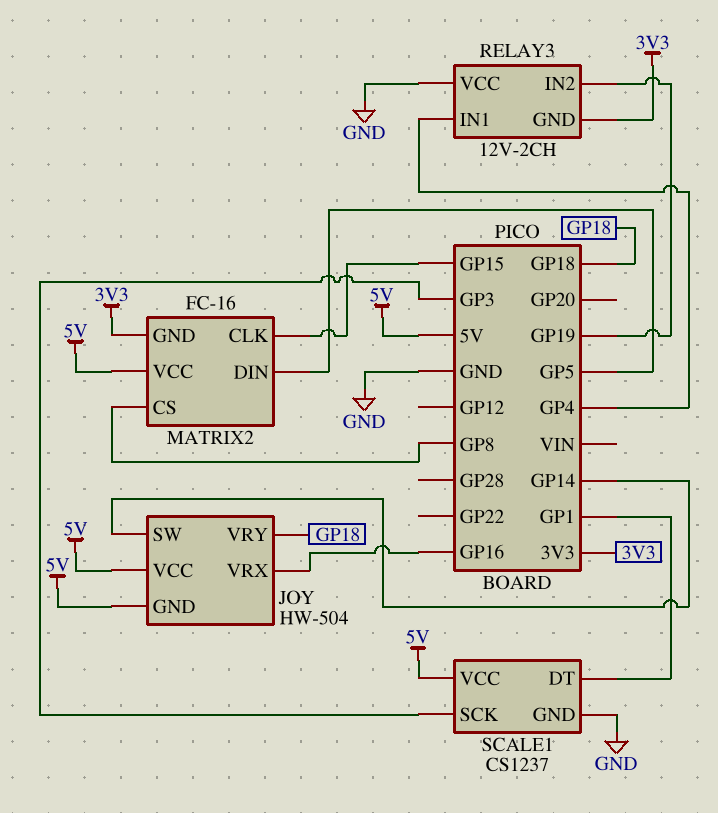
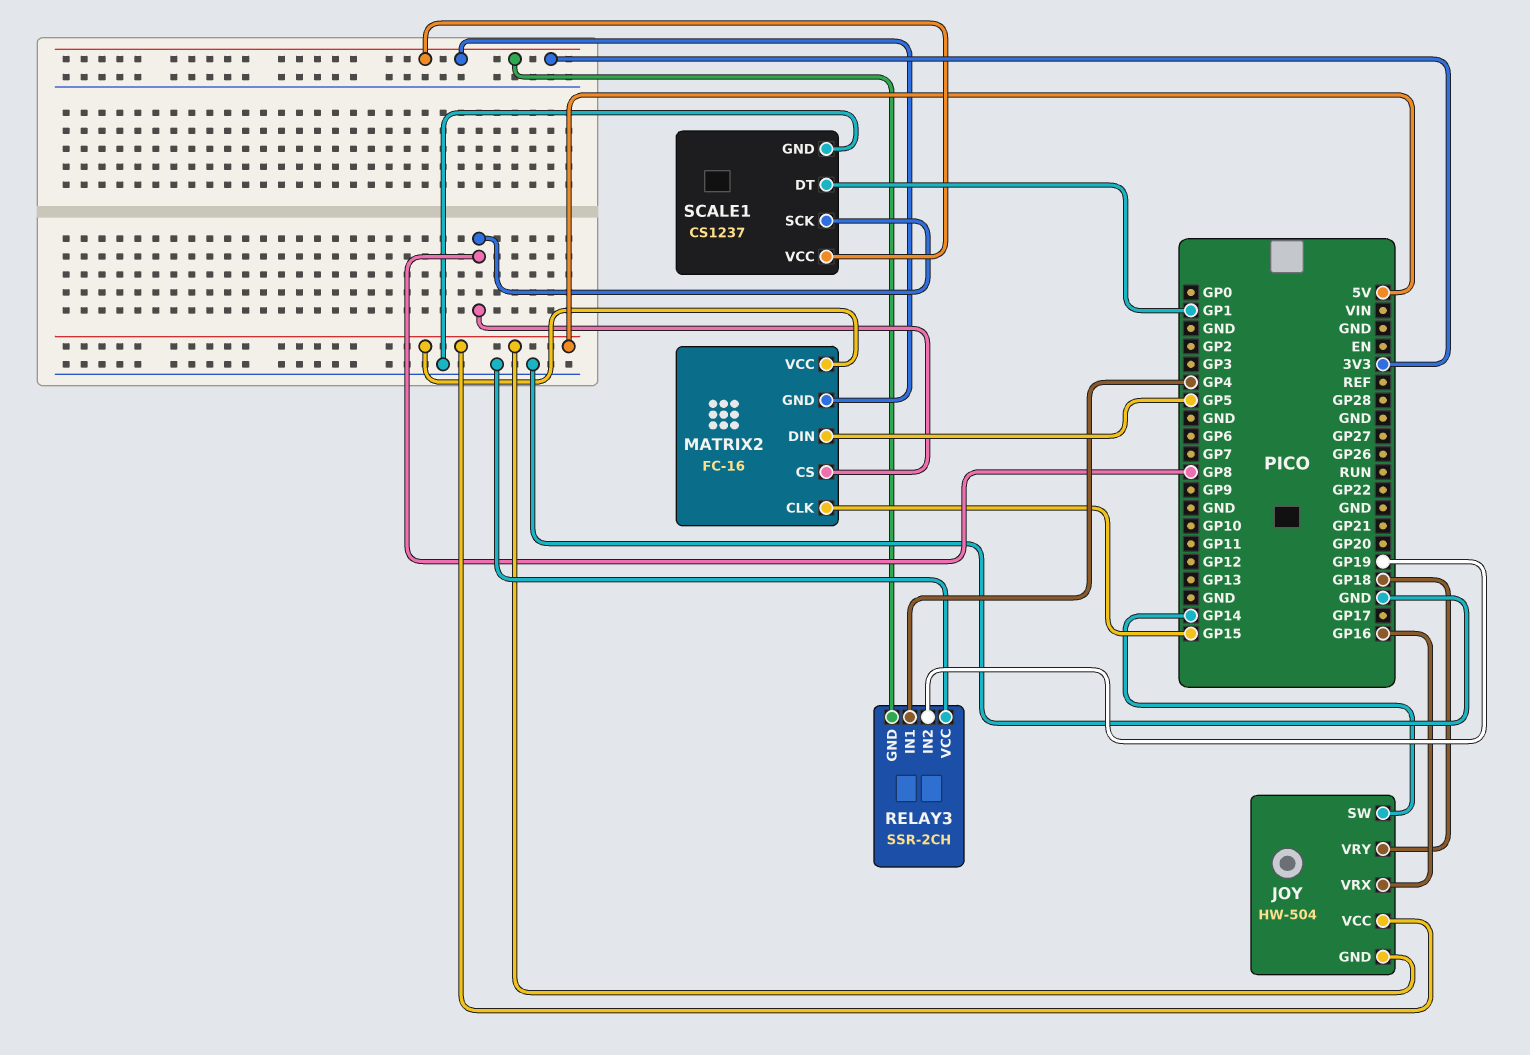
RELAY3: 12V-2CH -> SSR-2CH
SCALE1 pin SCK: GP3 -> GP8
SCALE1 pin VCC: 5V -> 3V3

